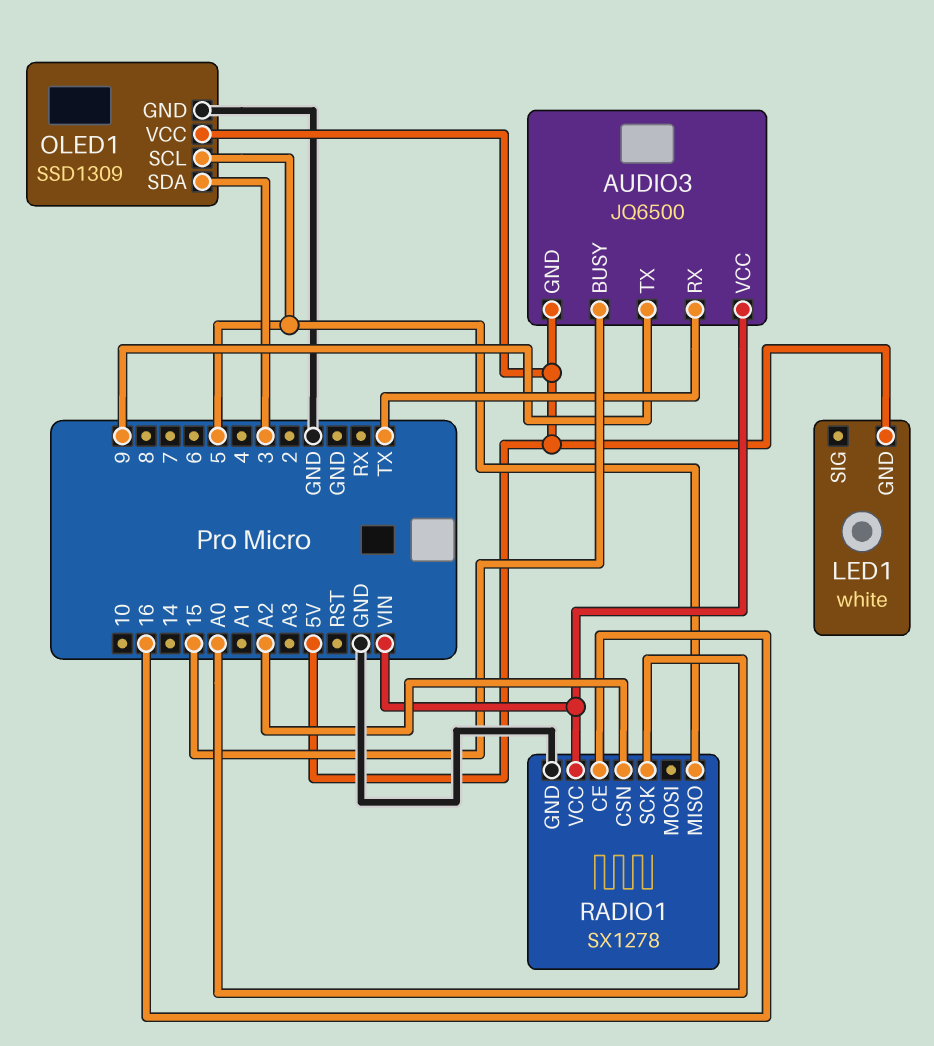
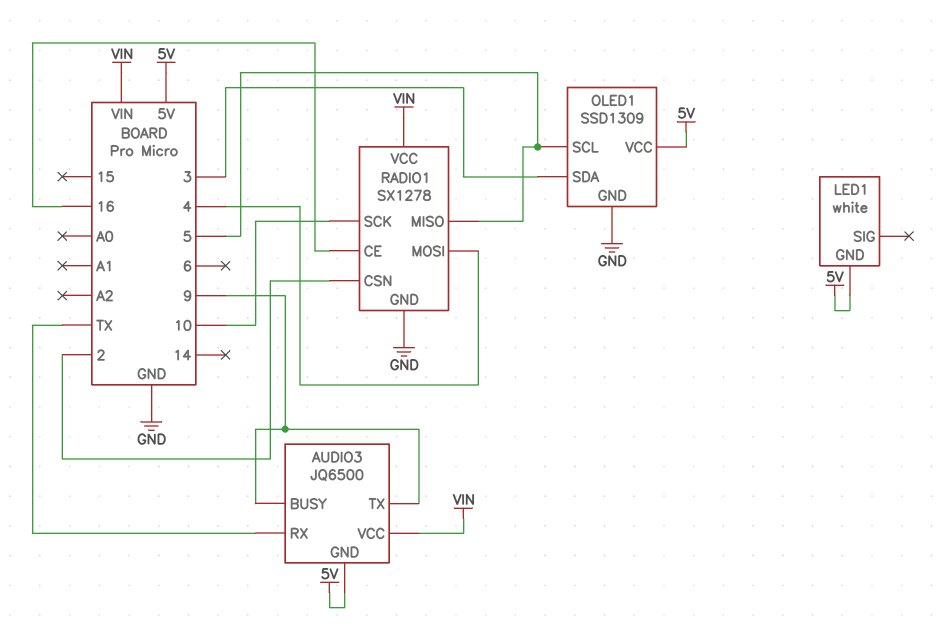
AUDIO3 pin BUSY: 15 -> 9
RADIO1 pin CSN: A2 -> 2
RADIO1 pin MOSI: none -> 4
RADIO1 pin SCK: A0 -> 10

